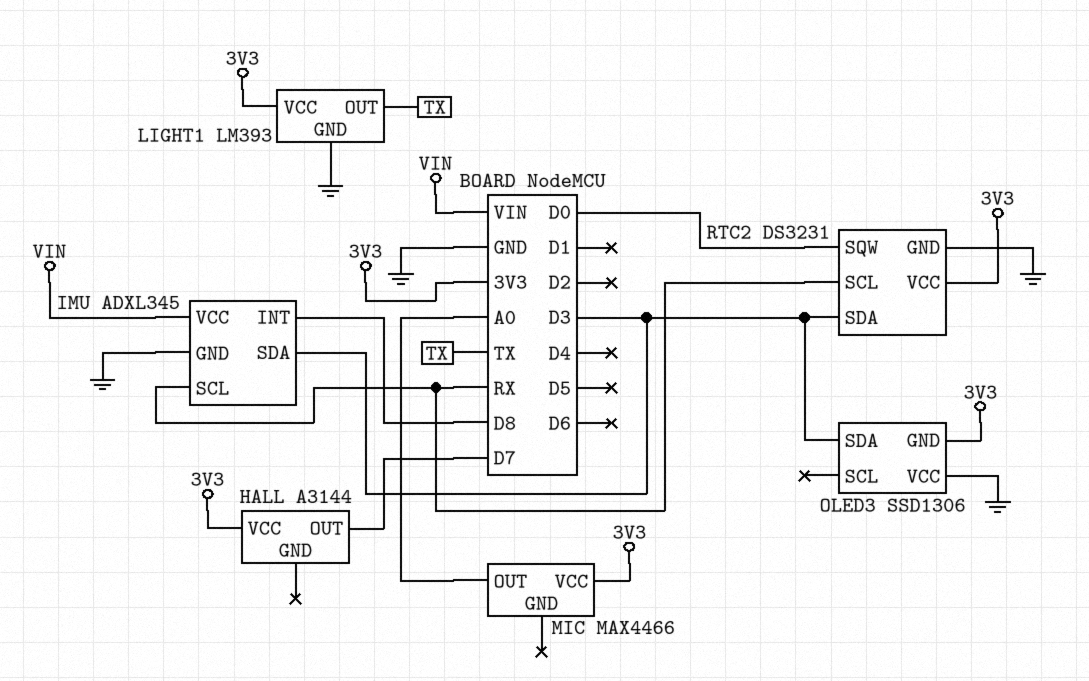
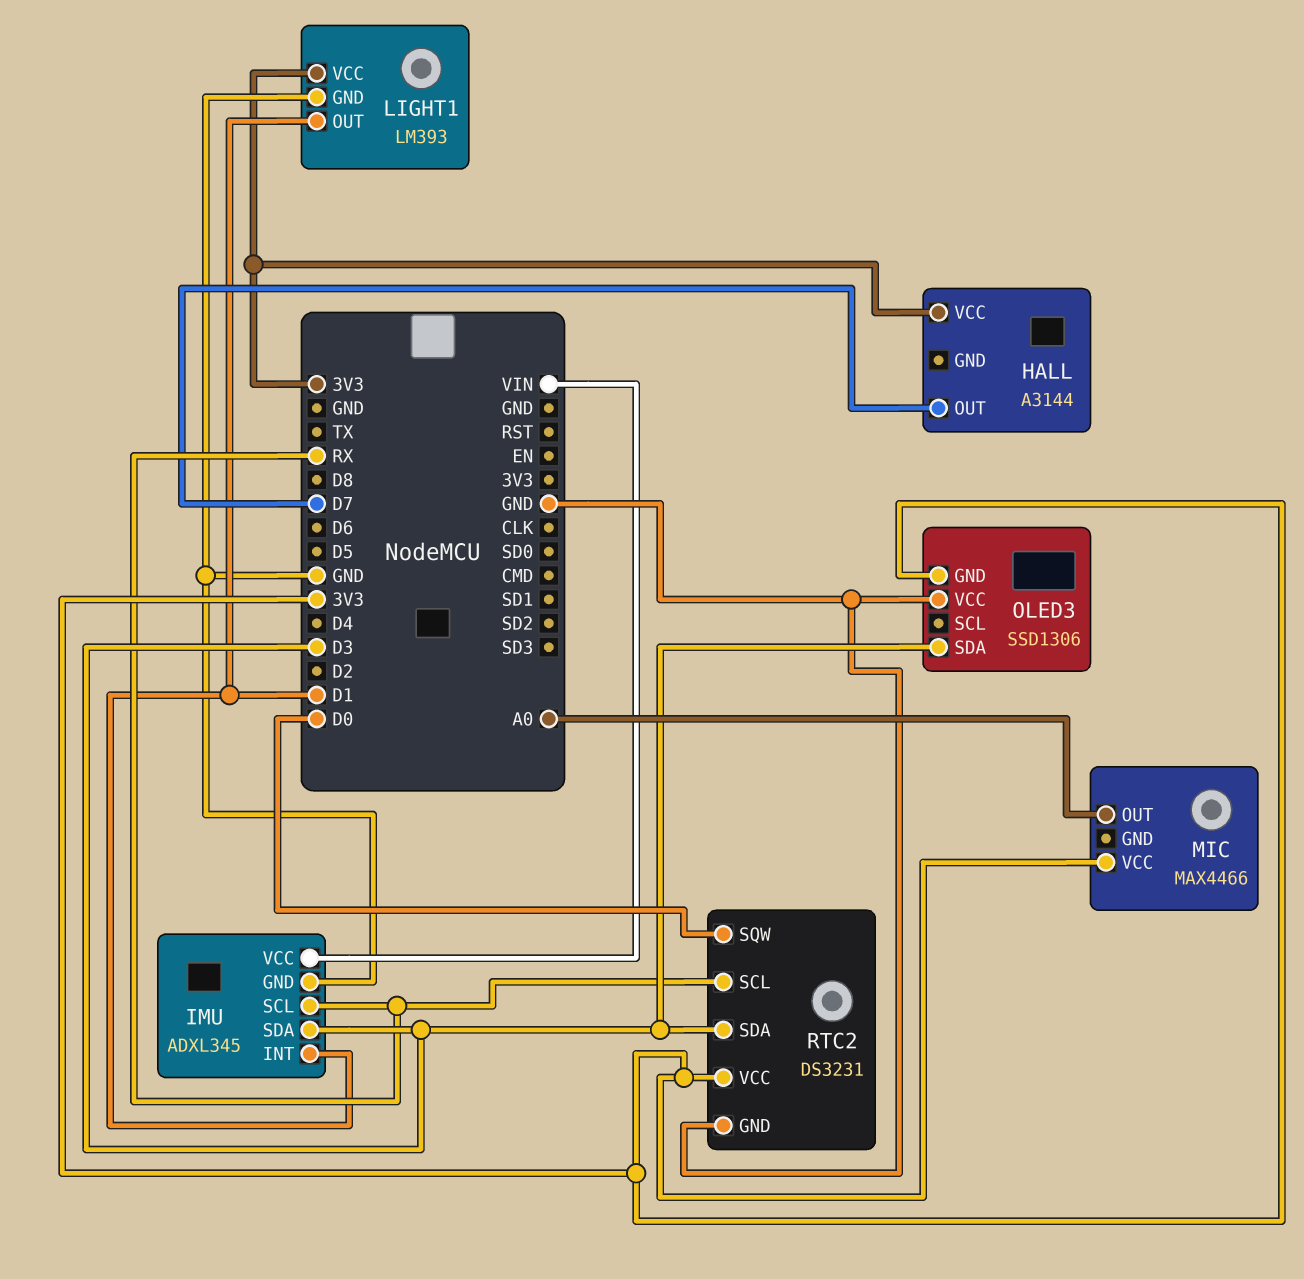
IMU pin INT: D8 -> D1
LIGHT1 pin OUT: TX -> D1

